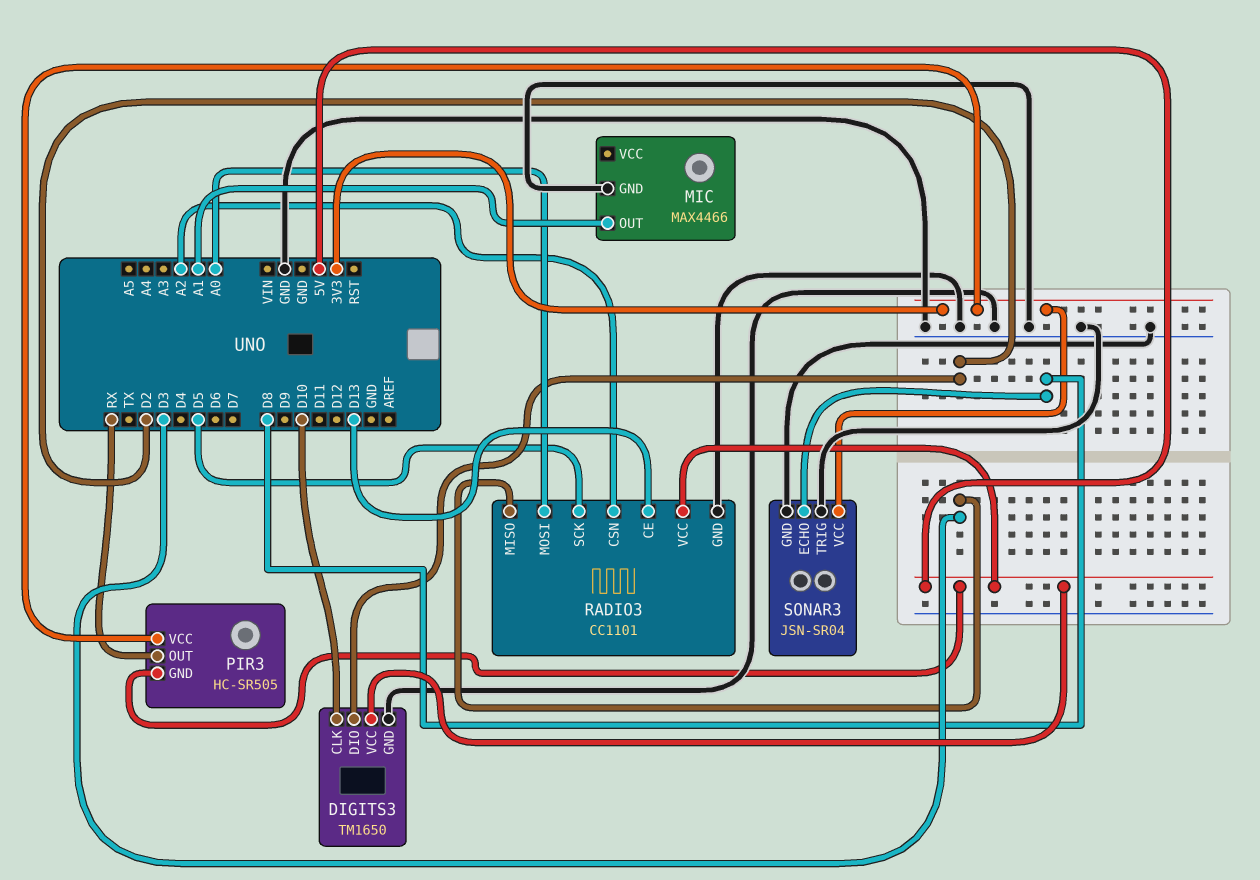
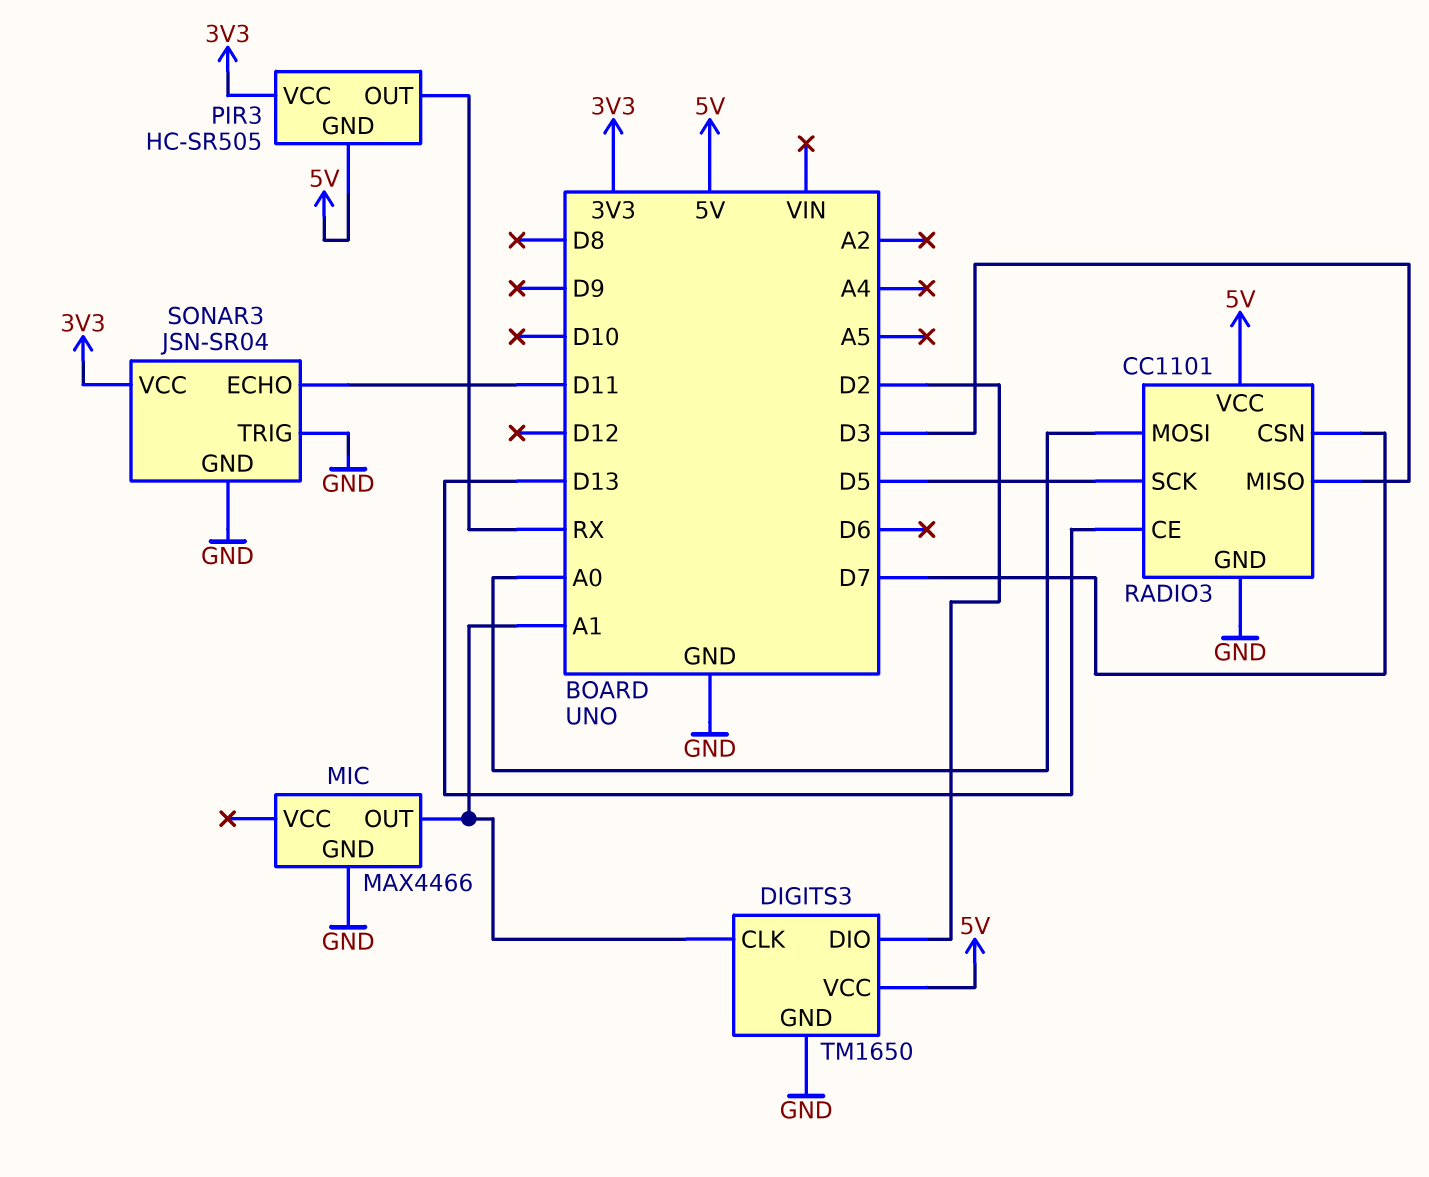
DIGITS3 pin CLK: D10 -> A1
RADIO3 pin CSN: A2 -> D7
SONAR3 pin ECHO: D8 -> D11

